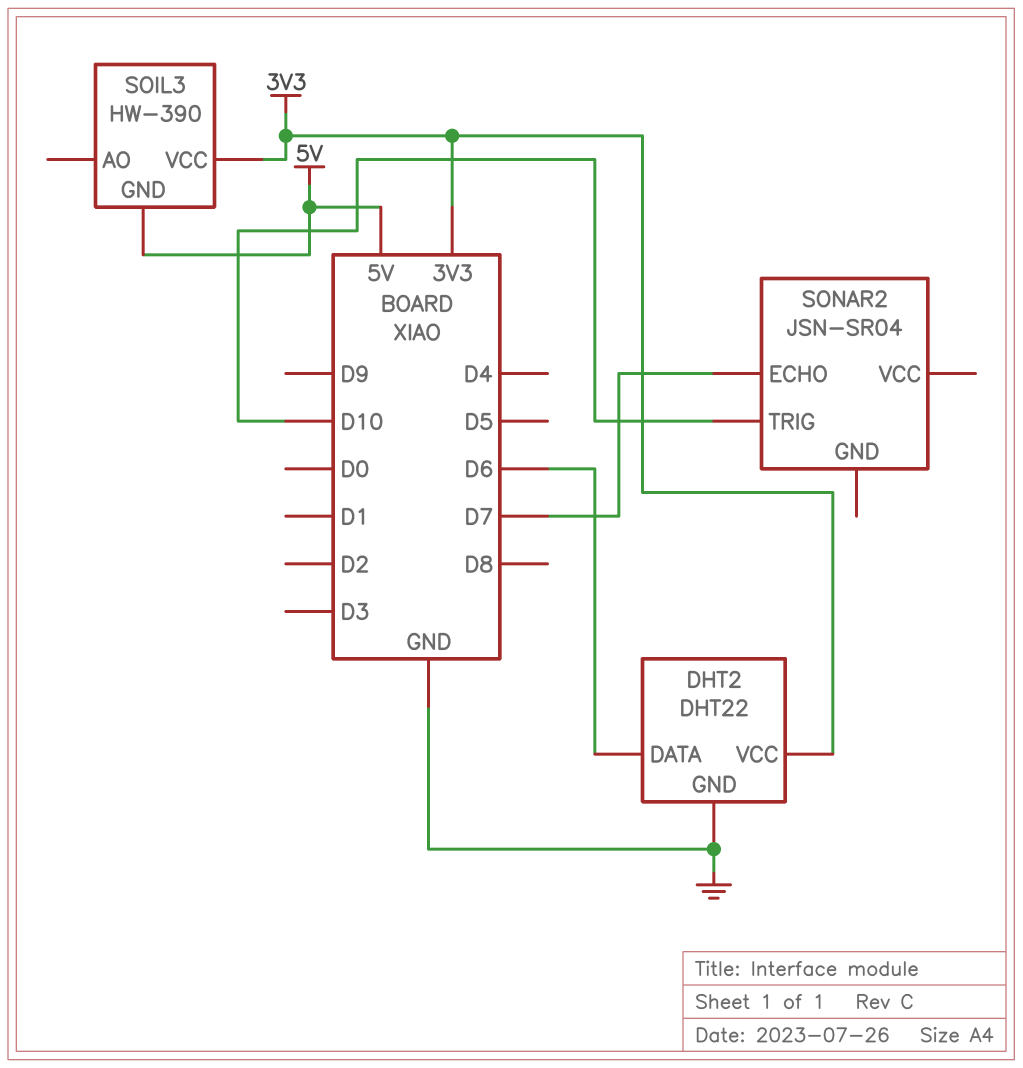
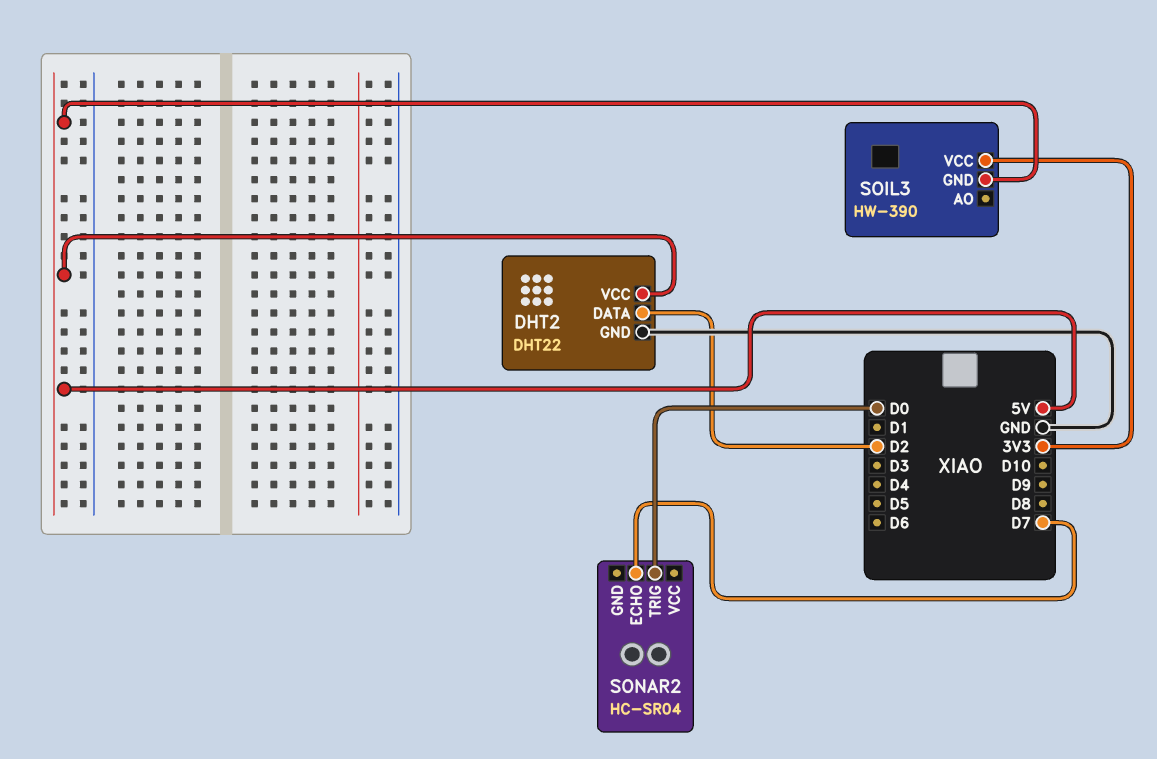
DHT2 pin DATA: D6 -> D2
DHT2 pin VCC: 3V3 -> 5V
SONAR2: JSN-SR04 -> HC-SR04
SONAR2 pin TRIG: D10 -> D0

